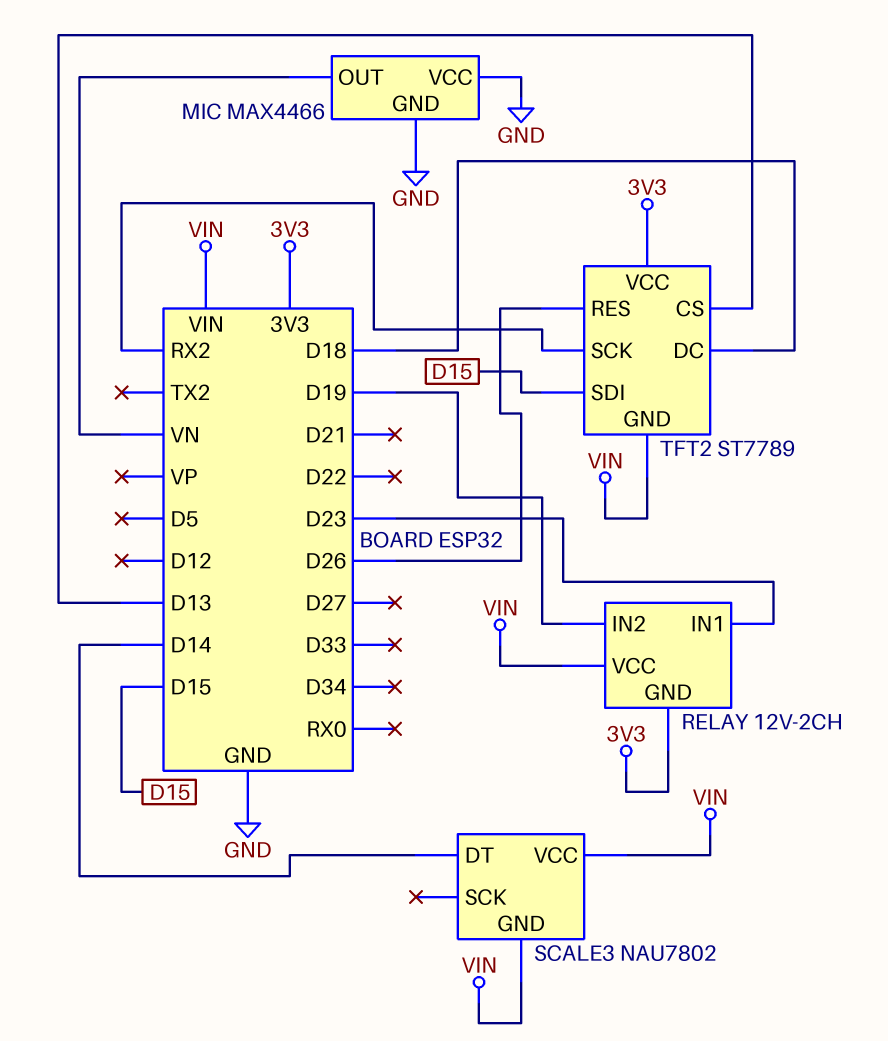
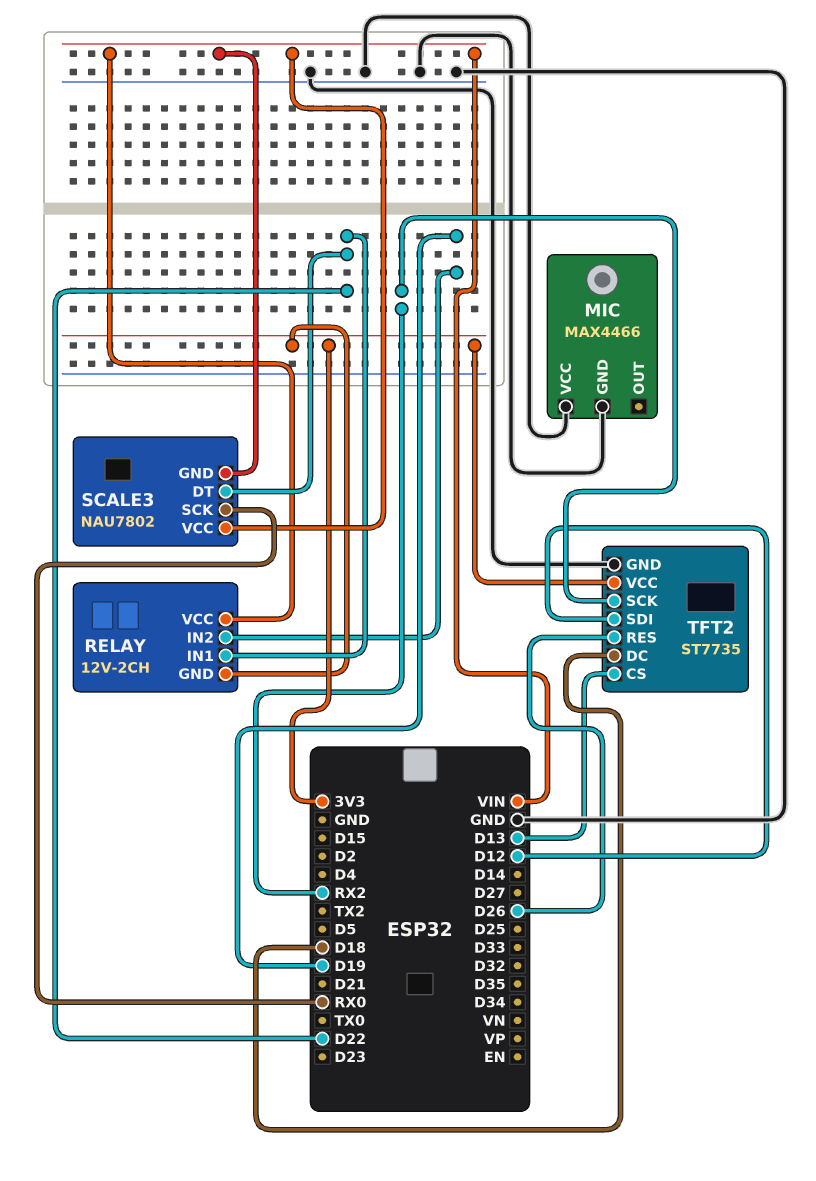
MIC pin OUT: VN -> none
RELAY pin IN1: D23 -> D22
SCALE3 pin DT: D14 -> D22
SCALE3 pin SCK: none -> RX0
TFT2: ST7789 -> ST7735
TFT2 pin GND: VIN -> GND
TFT2 pin SDI: D15 -> D12

